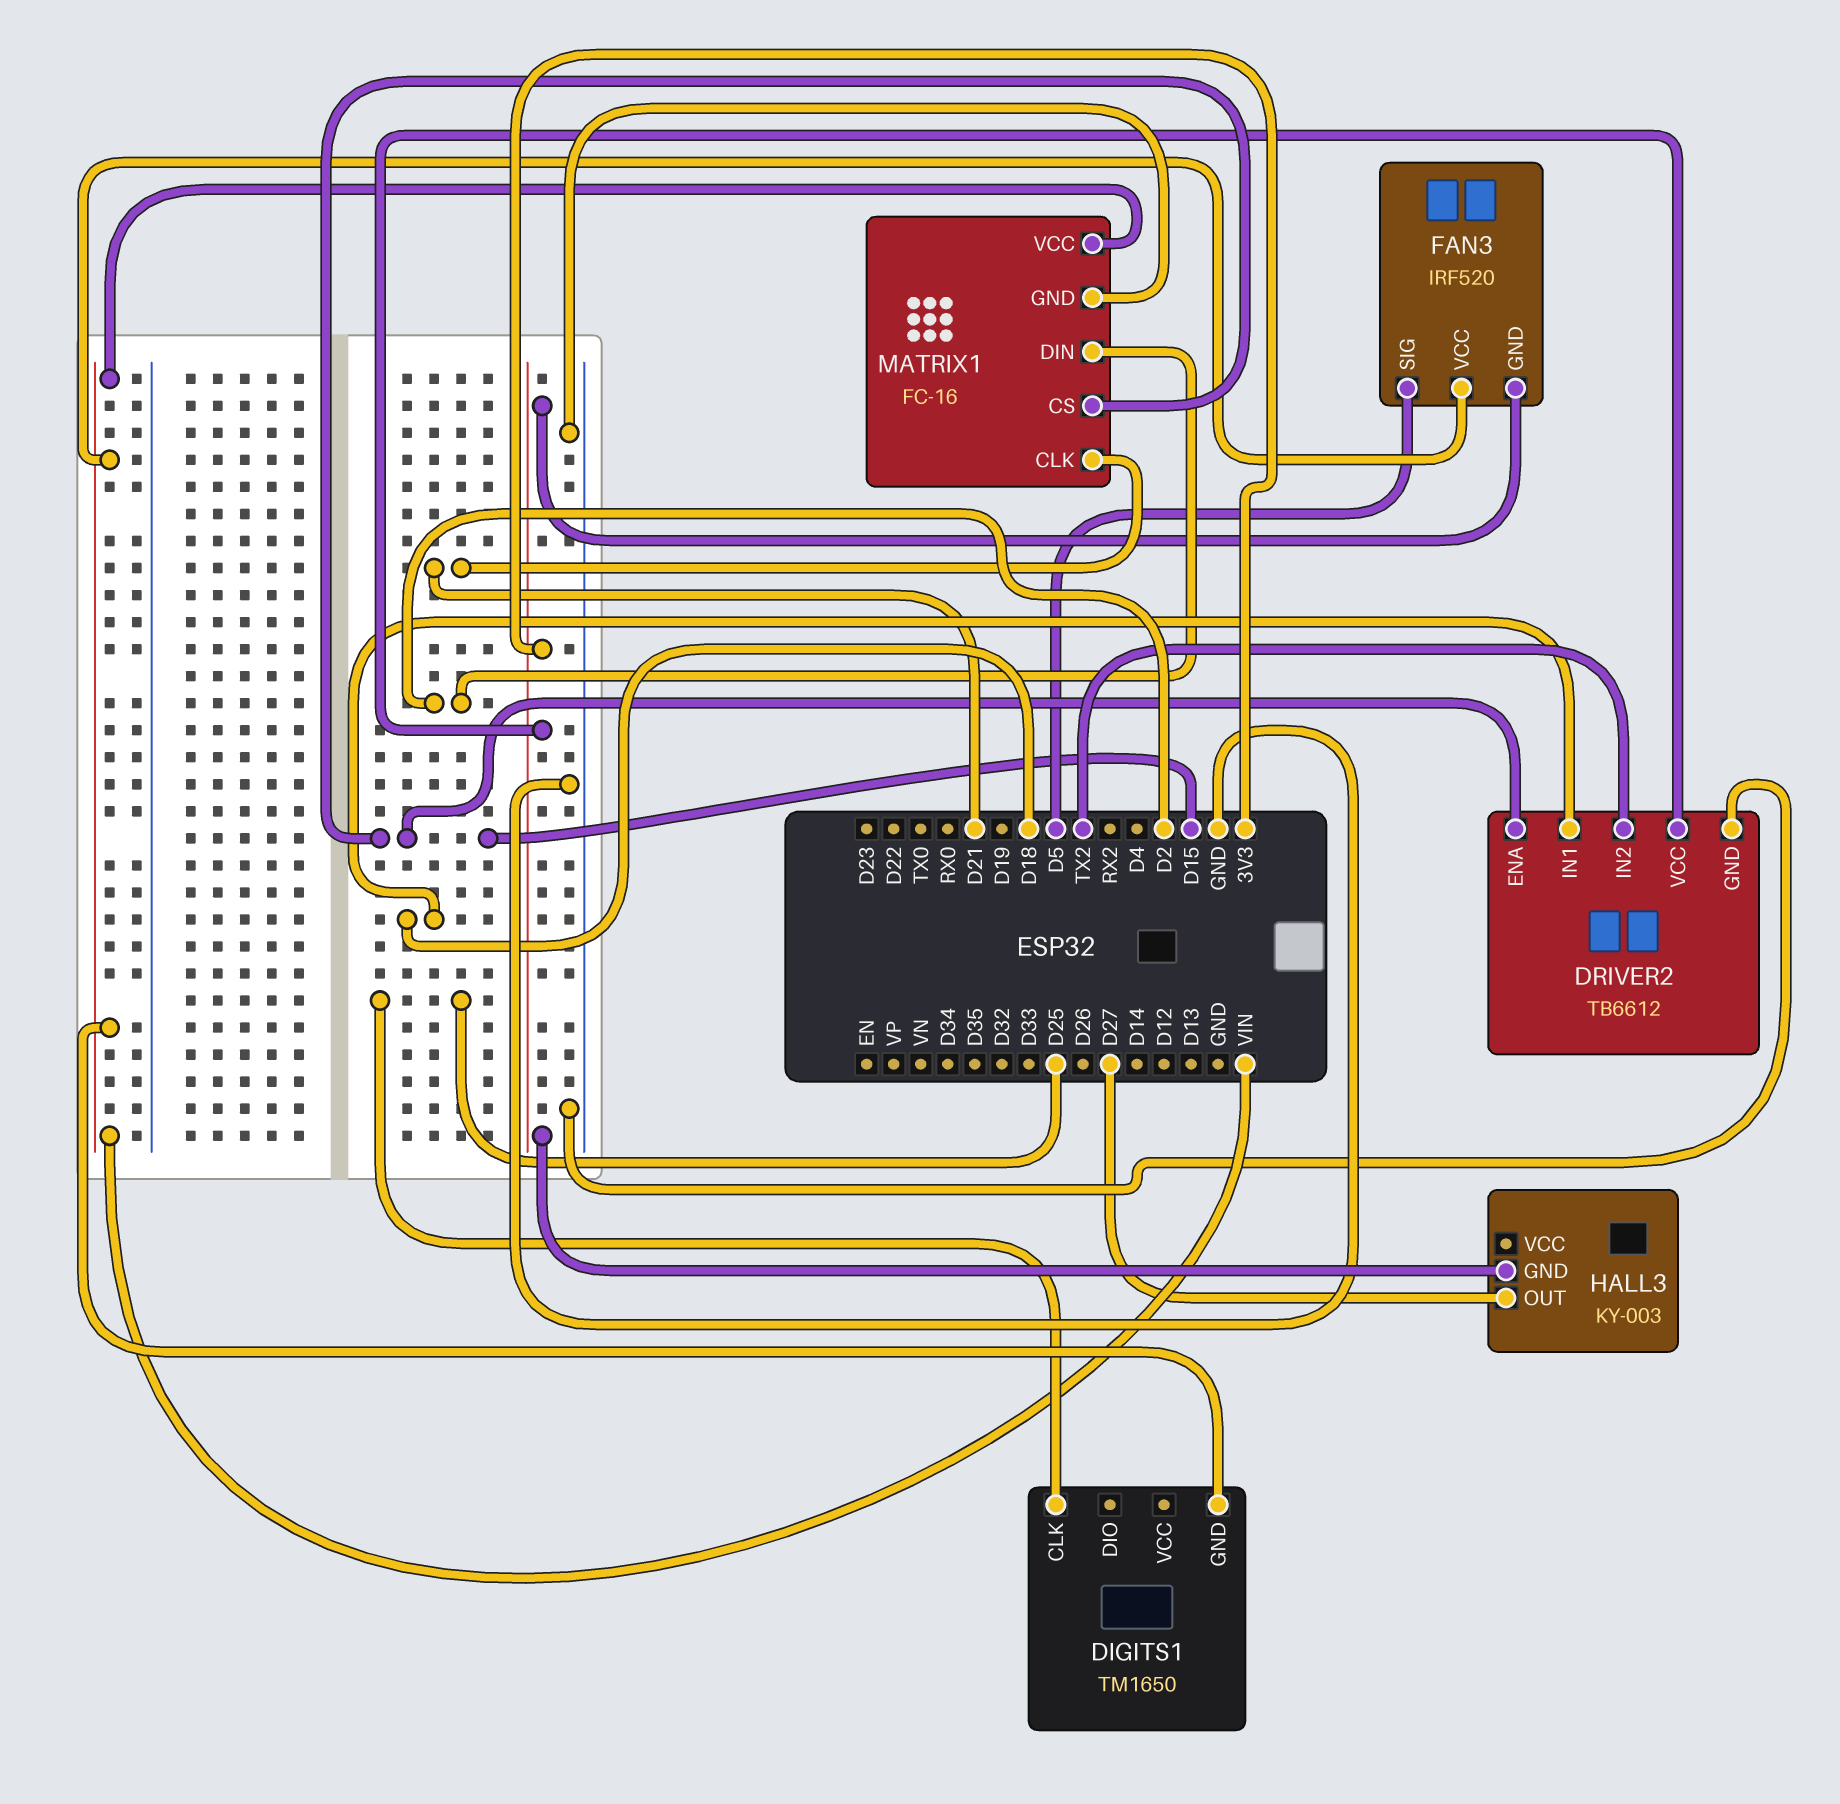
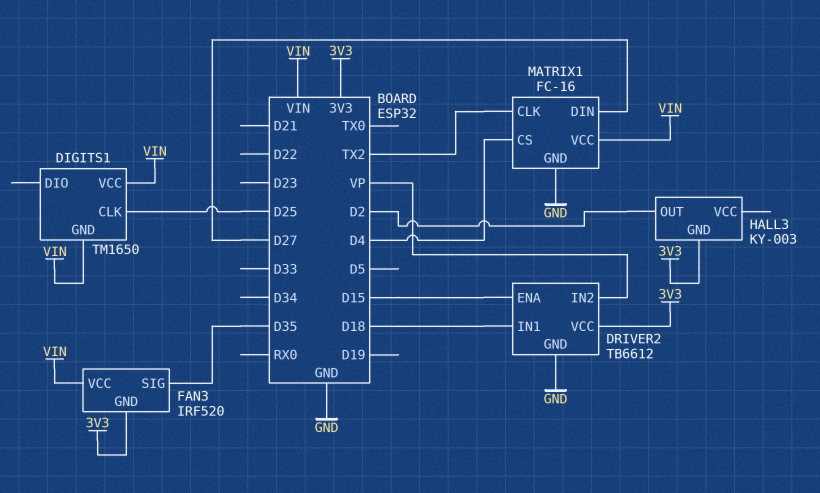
DIGITS1 pin VCC: none -> VIN
DRIVER2 pin IN2: TX2 -> VP
FAN3 pin SIG: D5 -> D35
HALL3 pin OUT: D27 -> D2
MATRIX1 pin CLK: D21 -> TX2
MATRIX1 pin CS: D15 -> D4
MATRIX1 pin DIN: D2 -> D27

